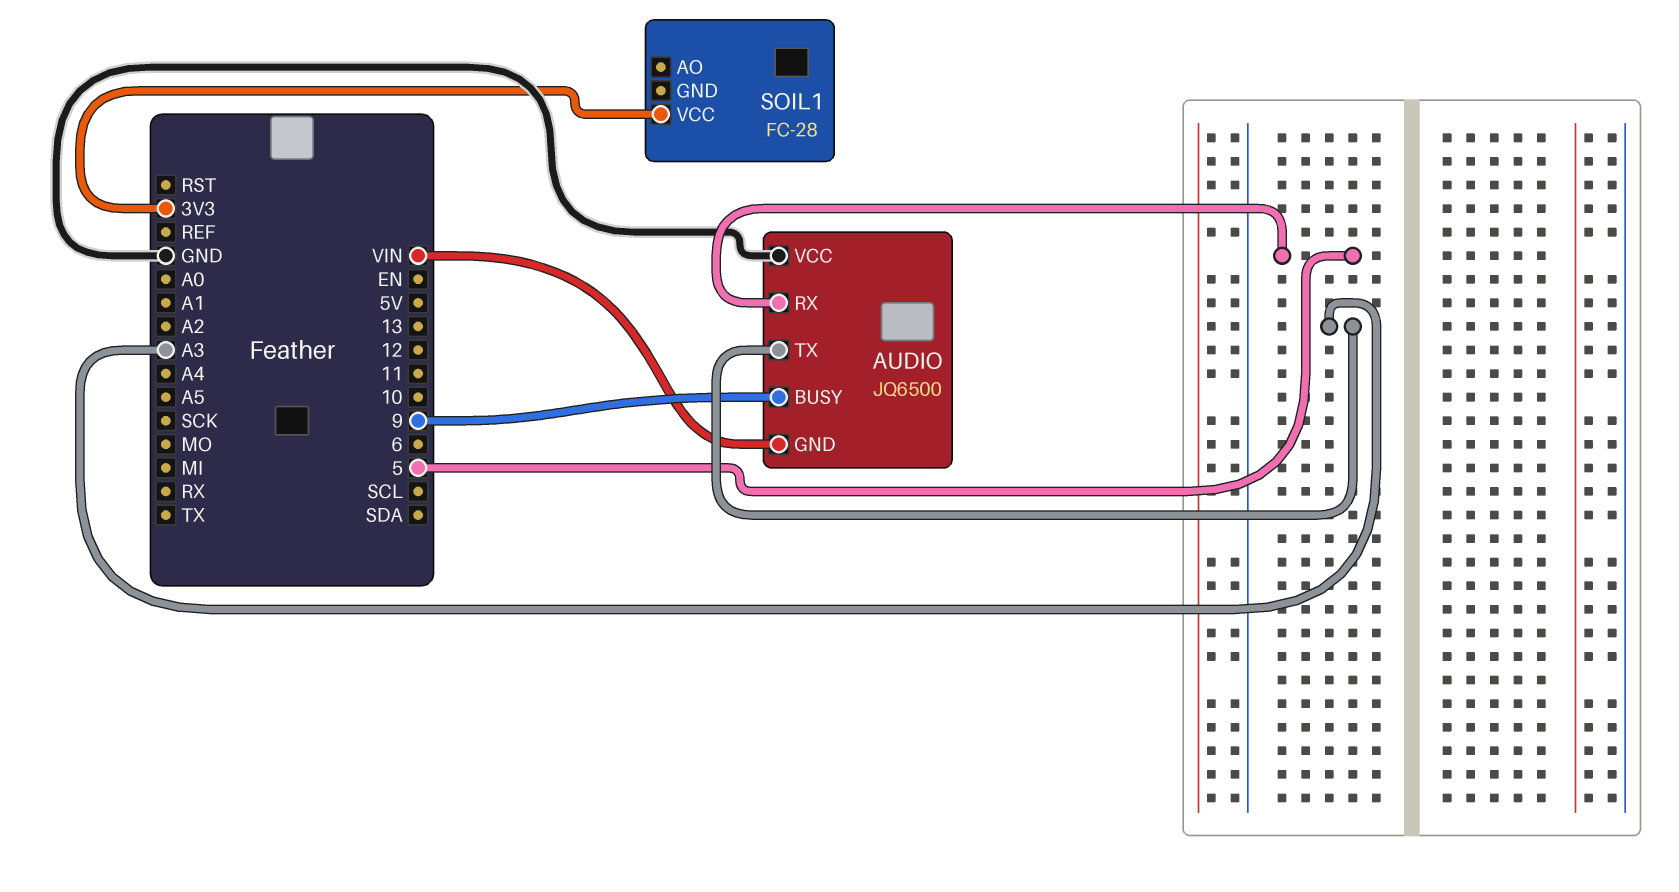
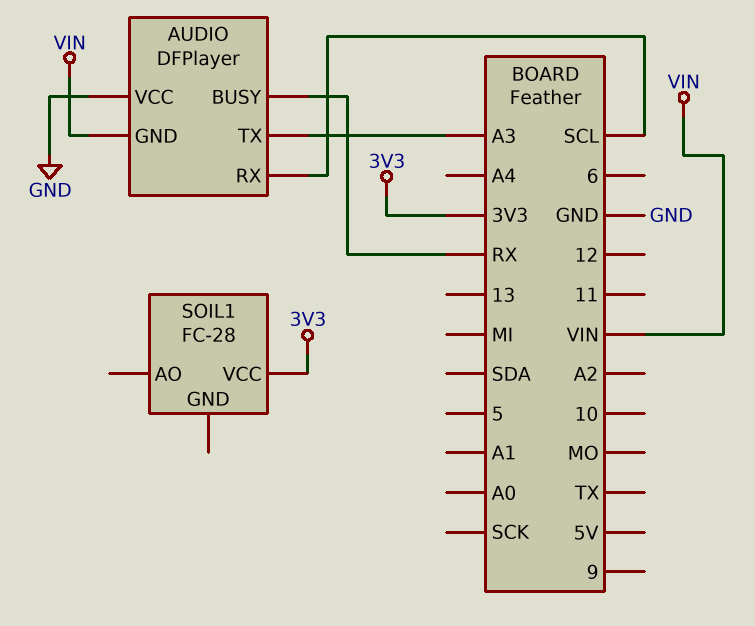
AUDIO: JQ6500 -> DFPlayer
AUDIO pin BUSY: 9 -> RX
AUDIO pin RX: 5 -> SCL

